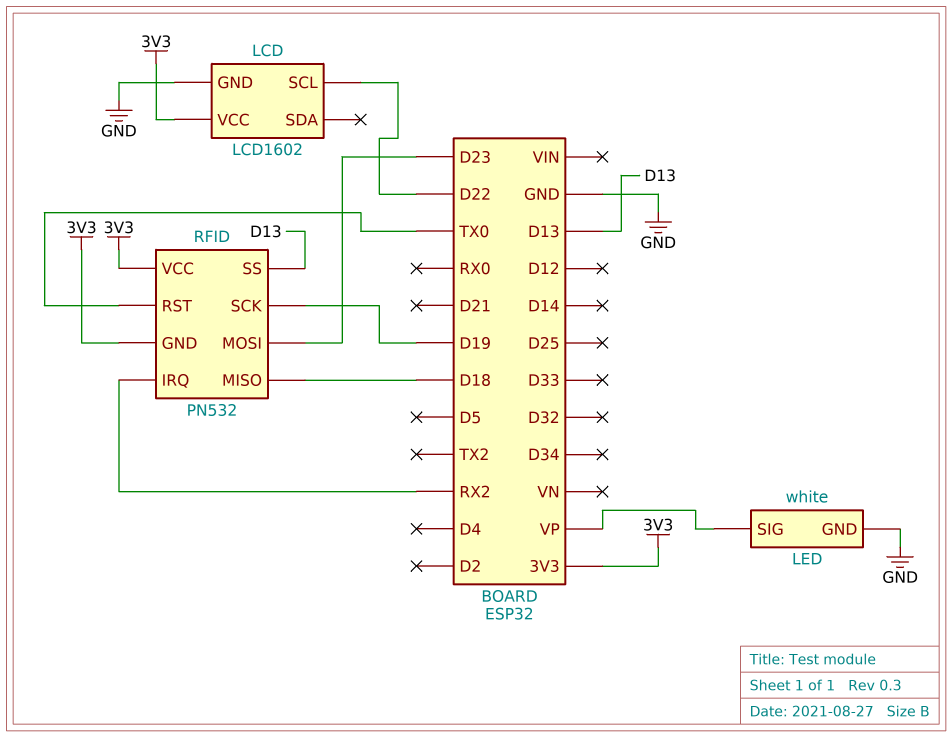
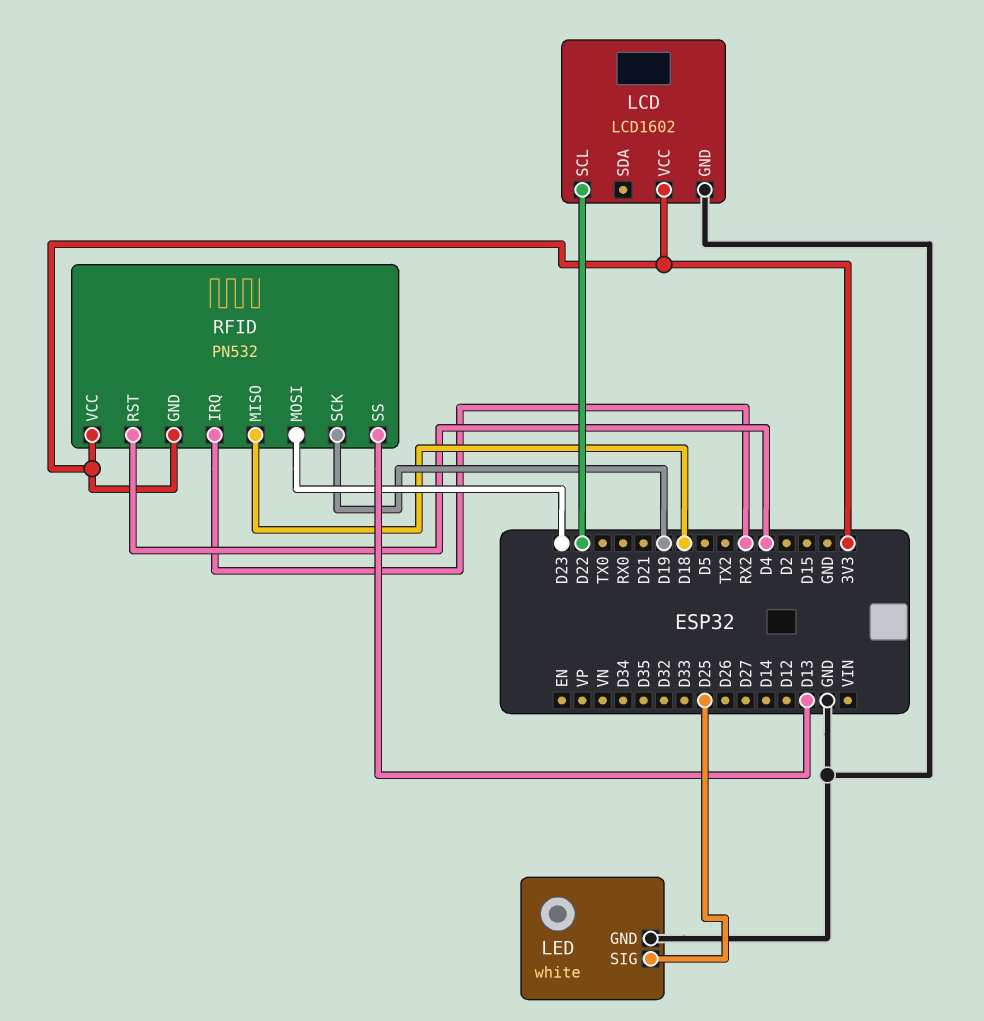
LED pin SIG: VP -> D25
RFID pin RST: TX0 -> D4

